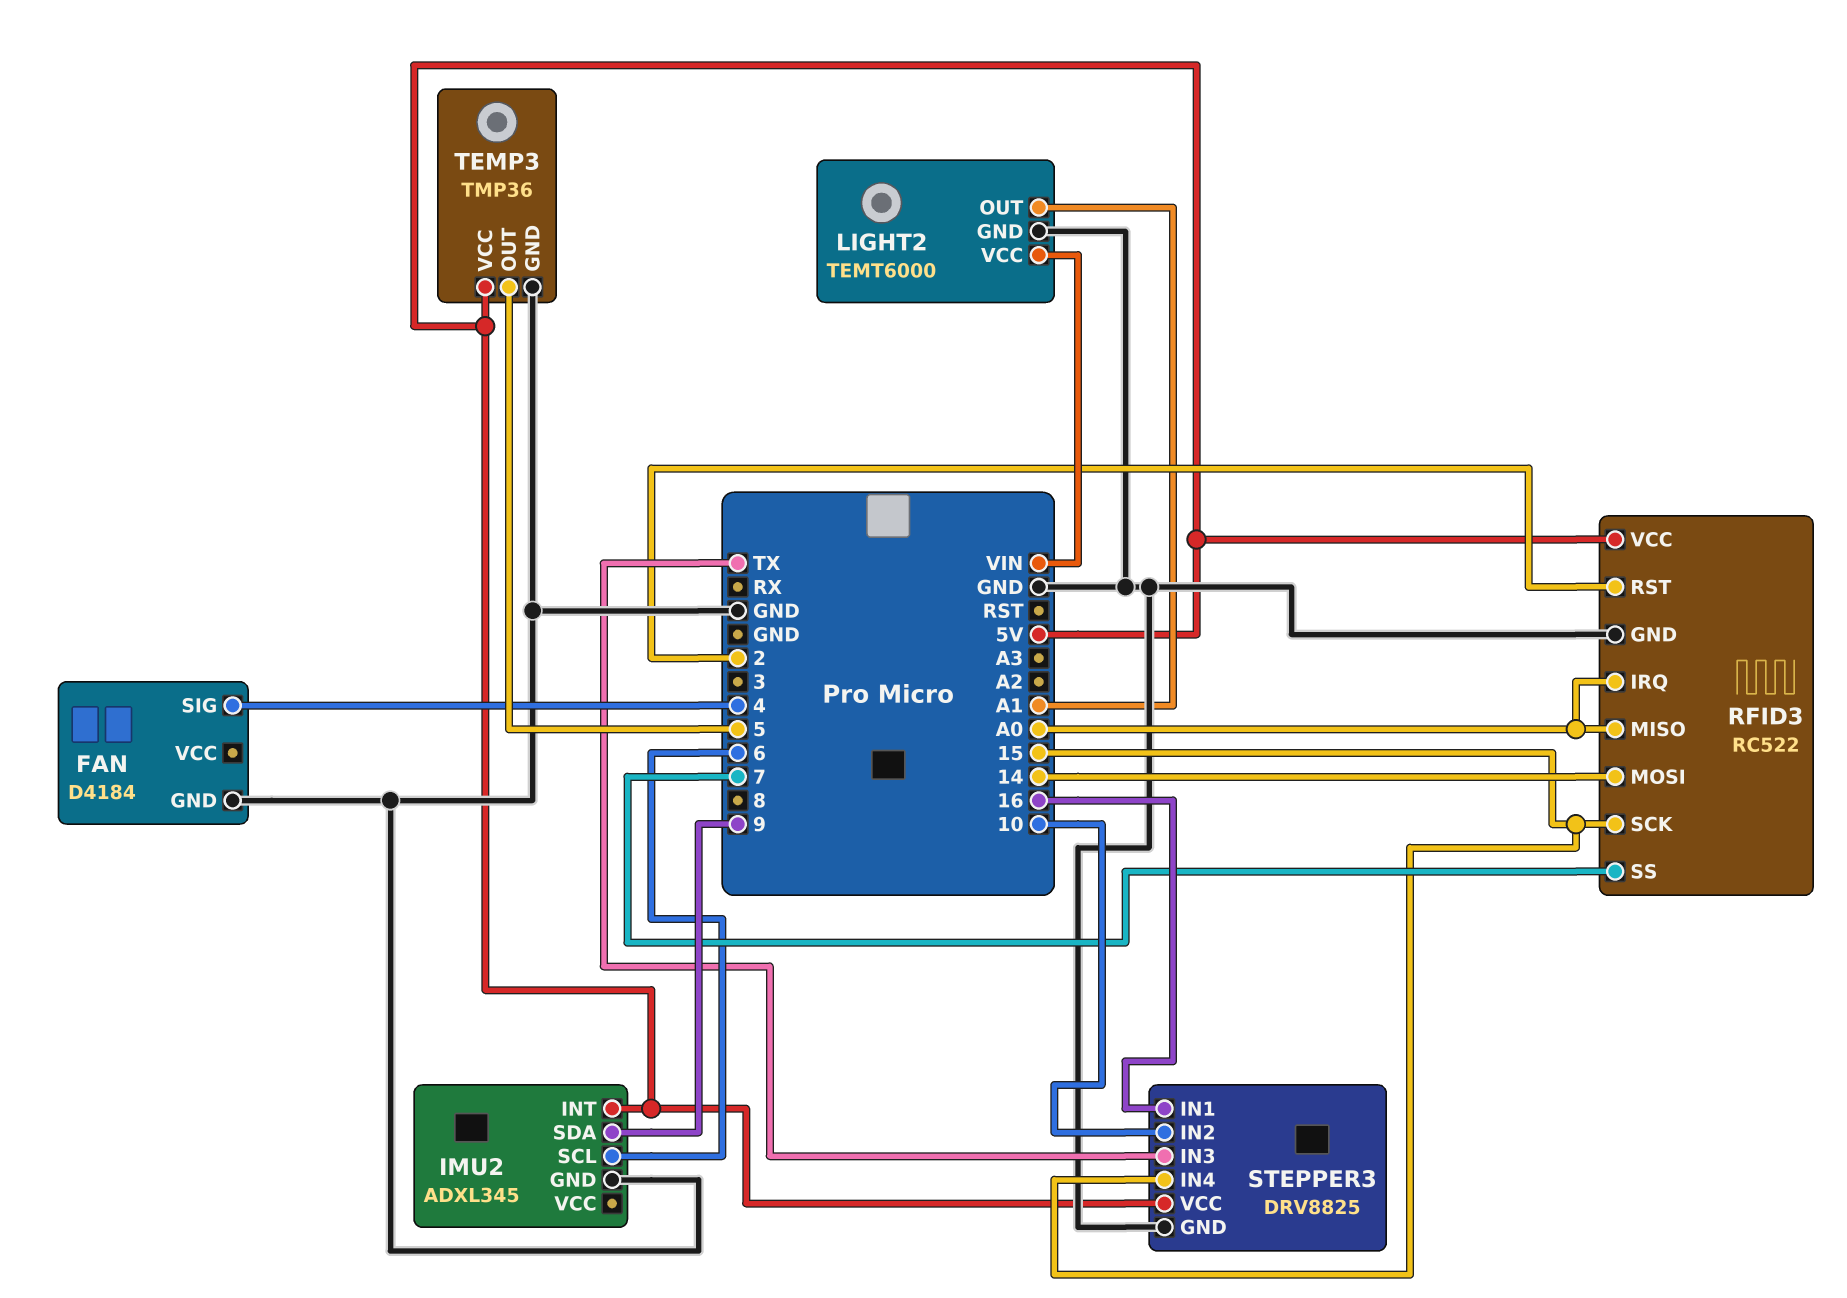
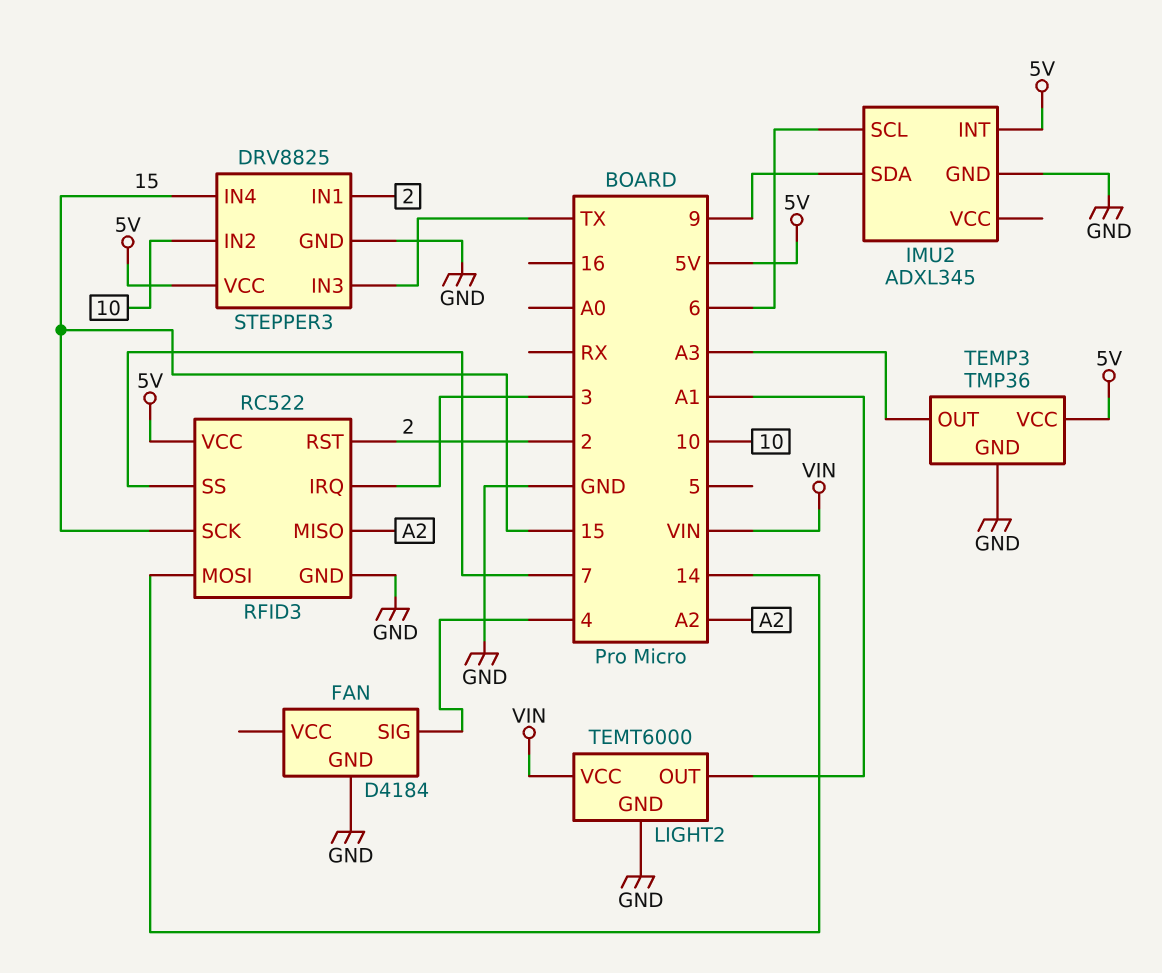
RFID3 pin IRQ: A0 -> 3
RFID3 pin MISO: A0 -> A2
STEPPER3 pin IN1: 16 -> 2
TEMP3 pin OUT: 5 -> A3

